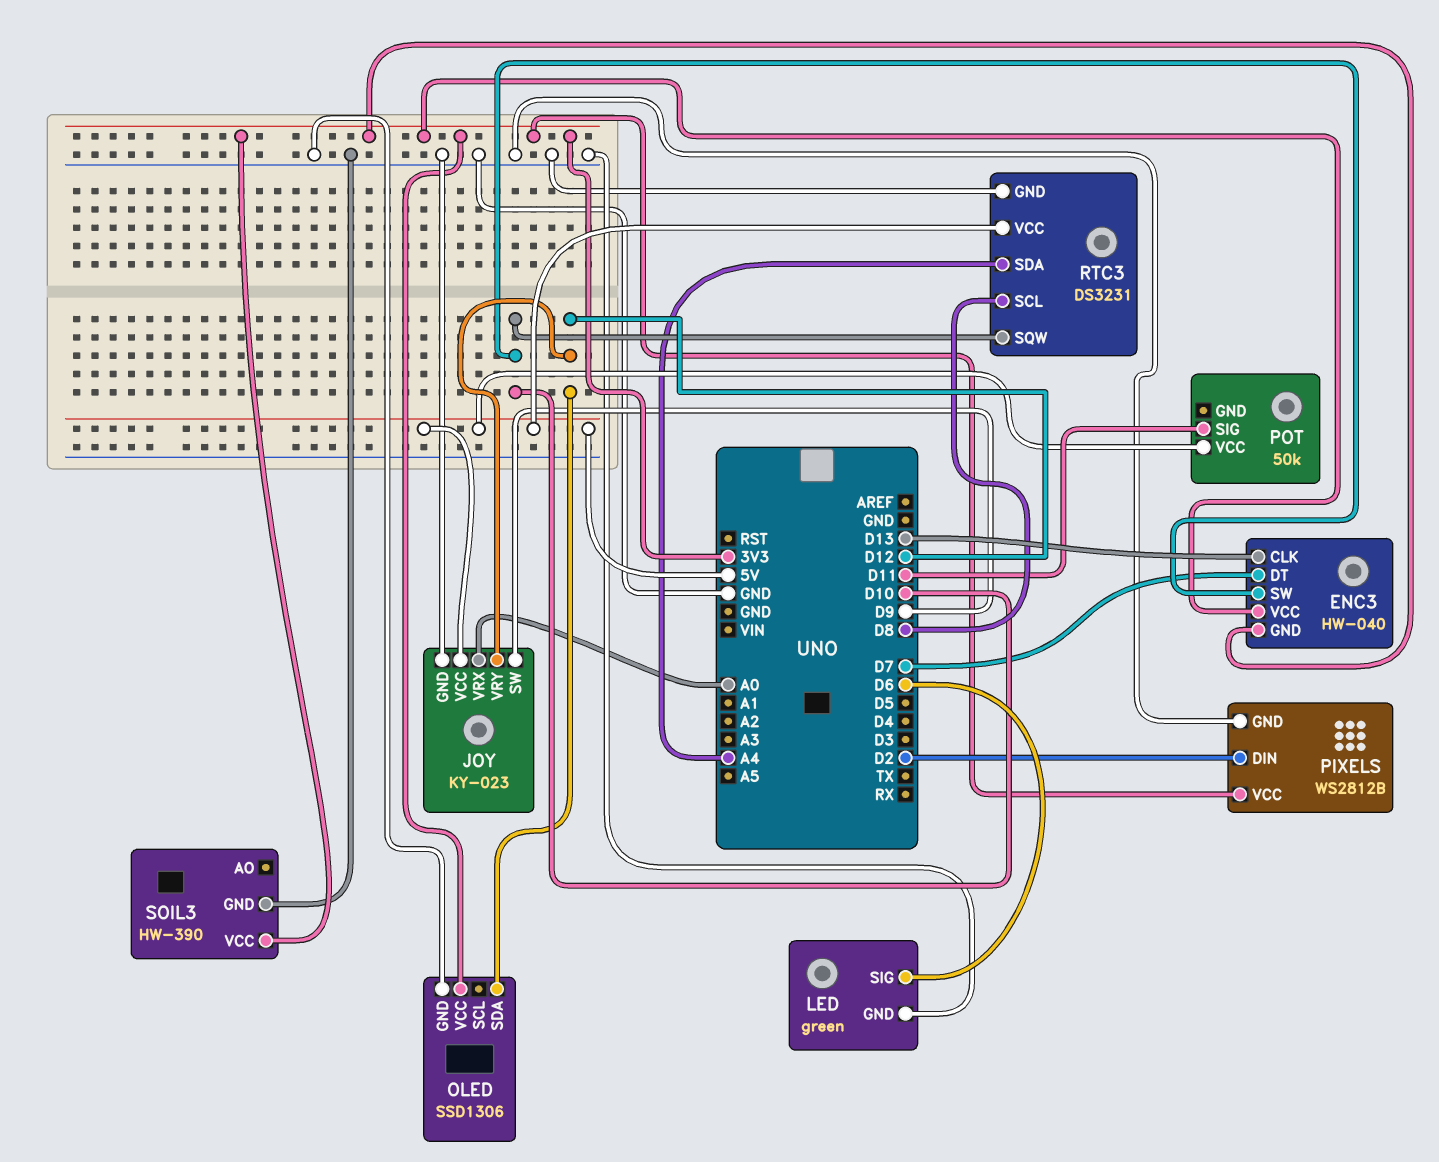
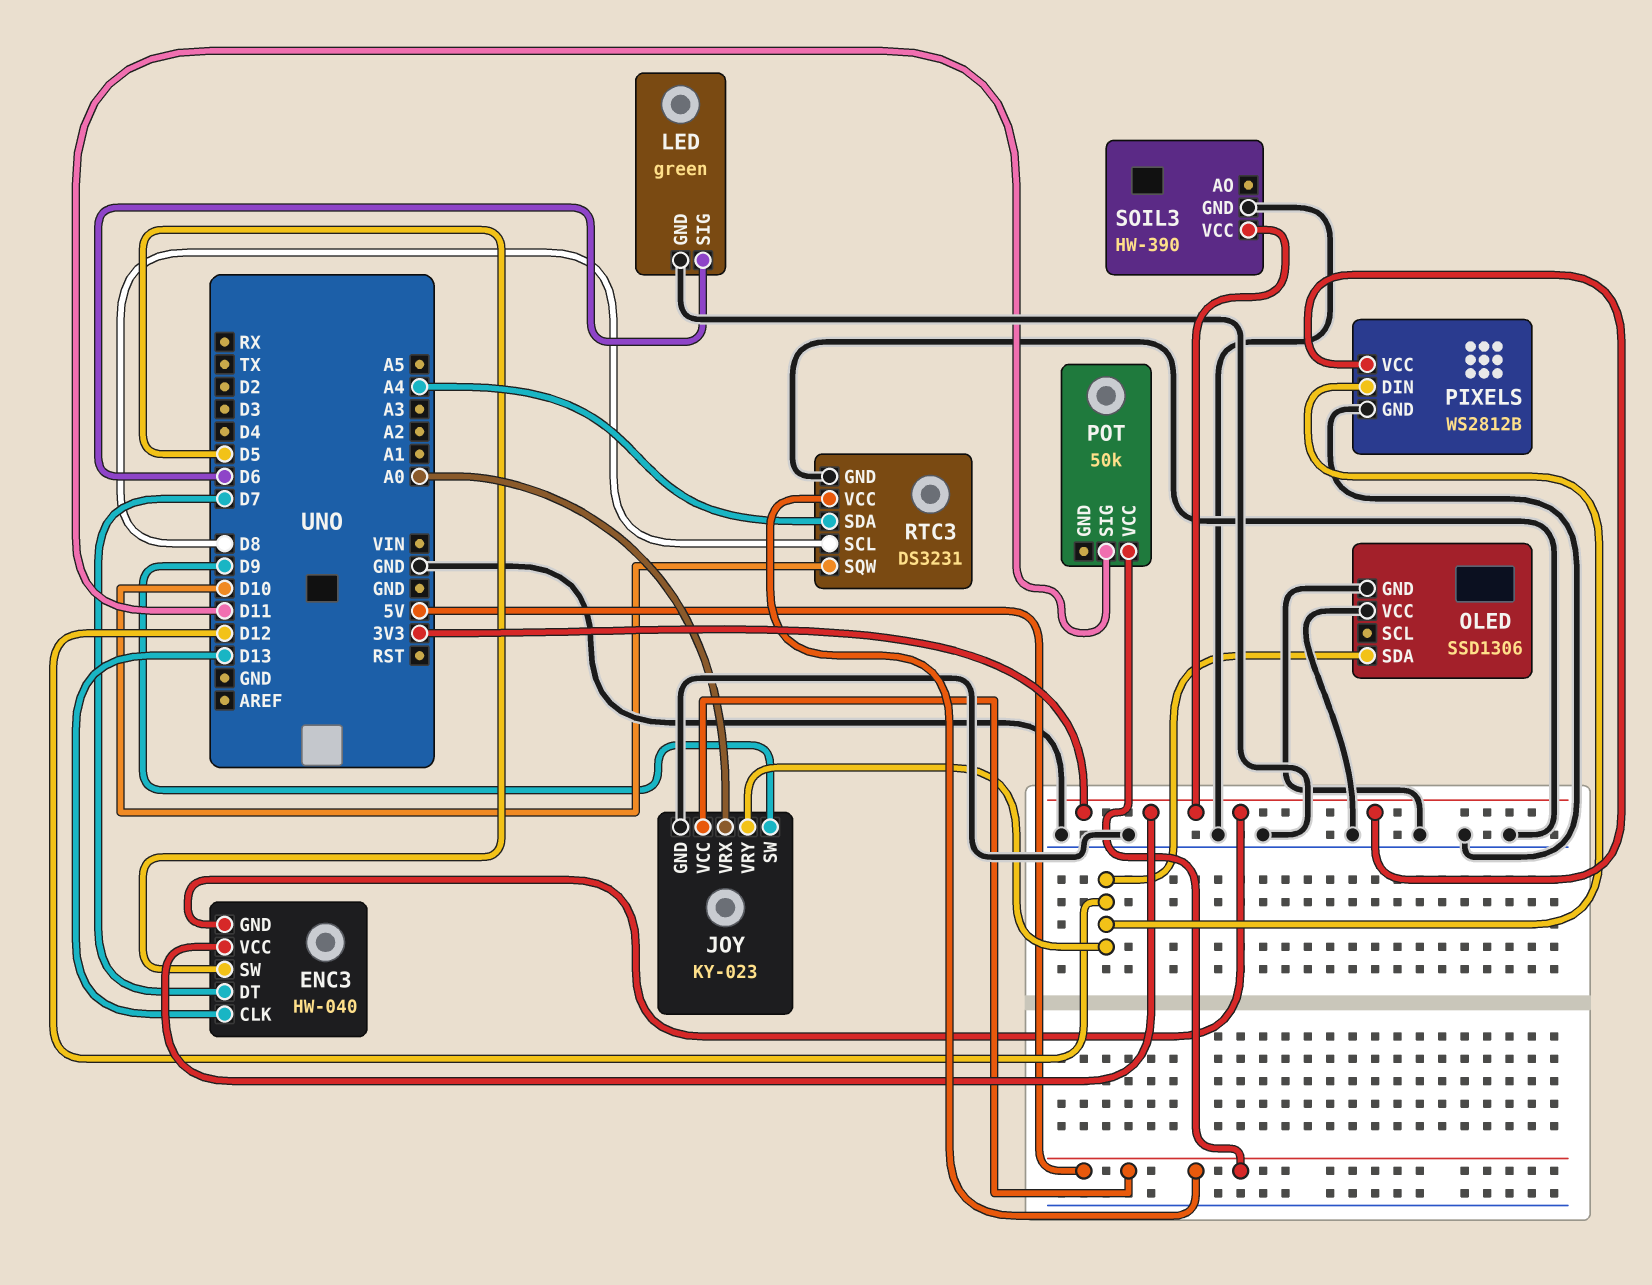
ENC3 pin SW: D10 -> D5
OLED pin VCC: 3V3 -> GND
PIXELS pin DIN: D2 -> D12

